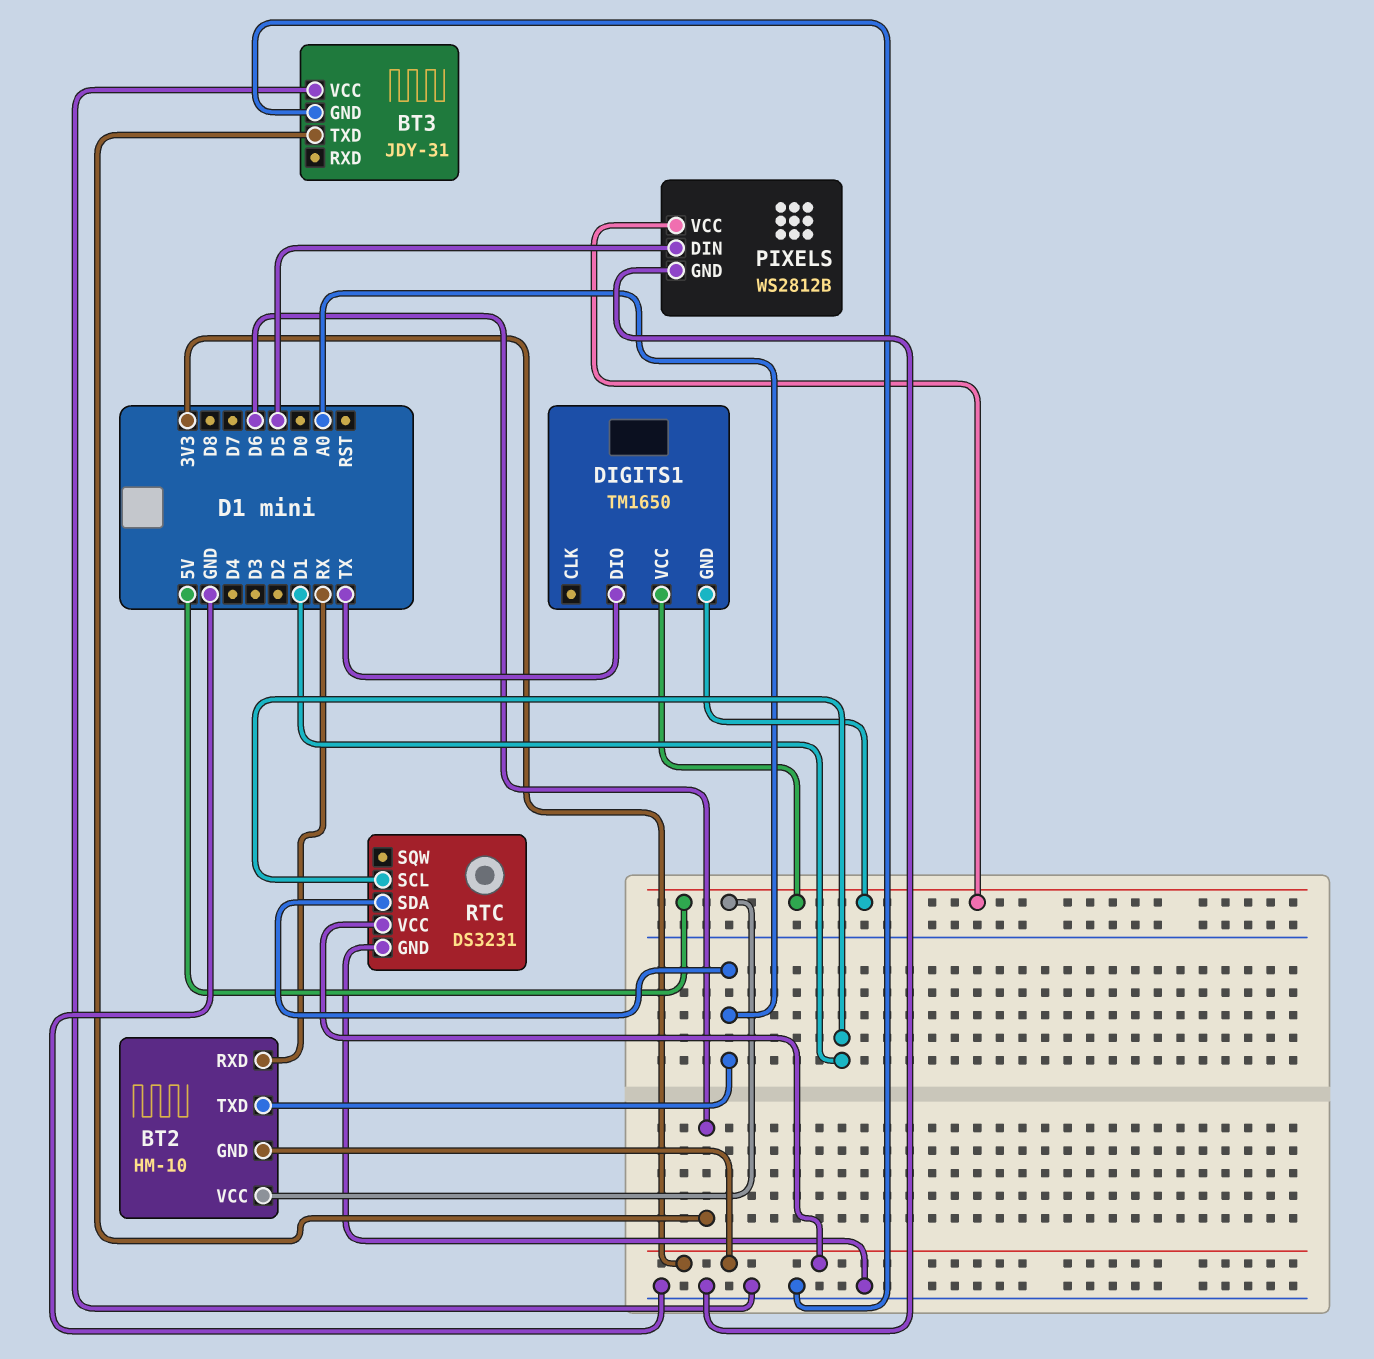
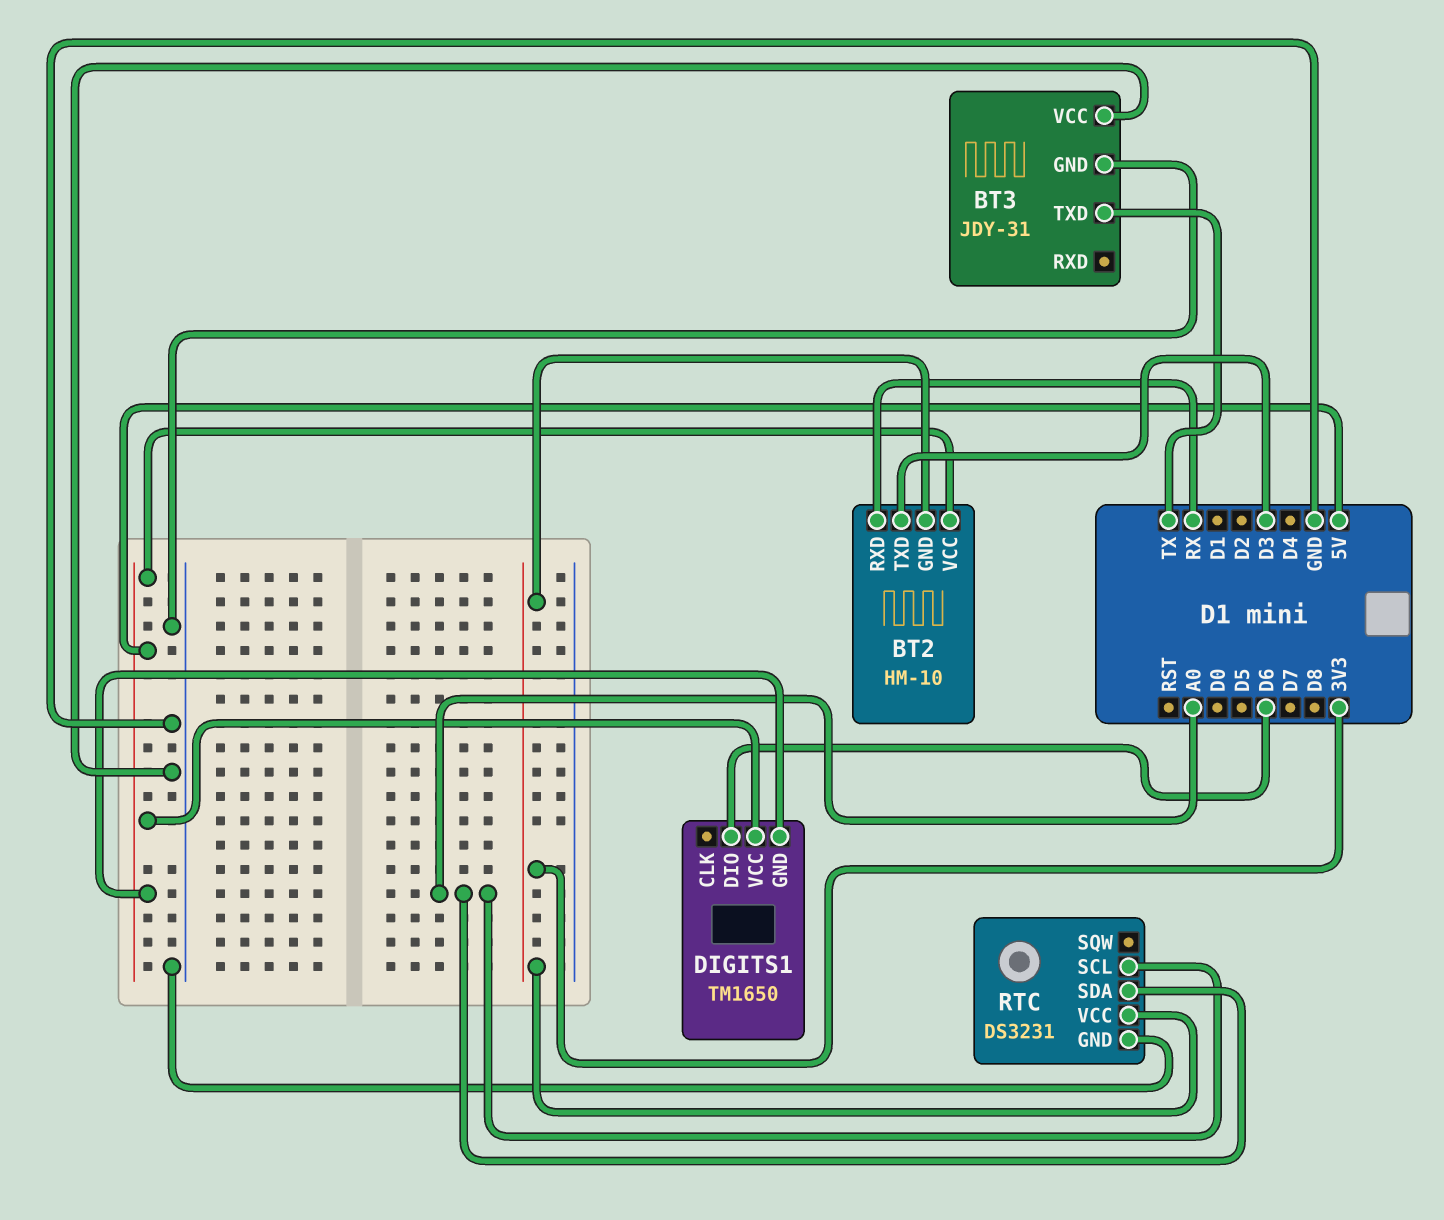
BT2 pin TXD: A0 -> D3
BT3 pin TXD: D6 -> TX
DIGITS1 pin DIO: TX -> D6
PIXELS: WS2812B -> none
PIXELS pin DIN: D5 -> none
PIXELS pin GND: GND -> none
PIXELS pin VCC: 5V -> none
RTC pin SCL: D1 -> A0

